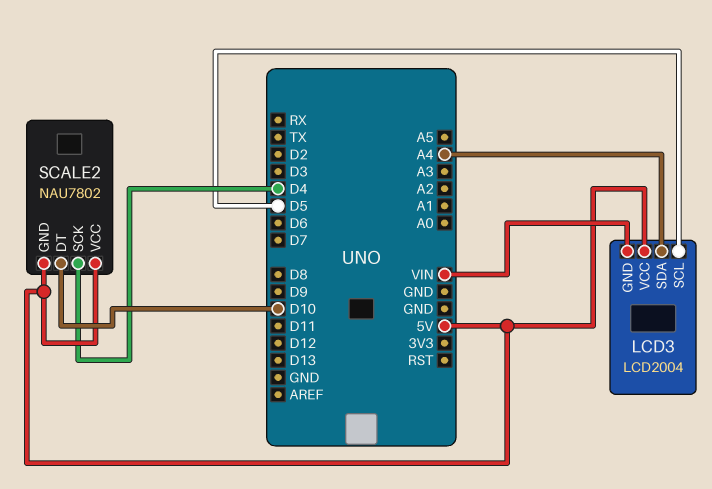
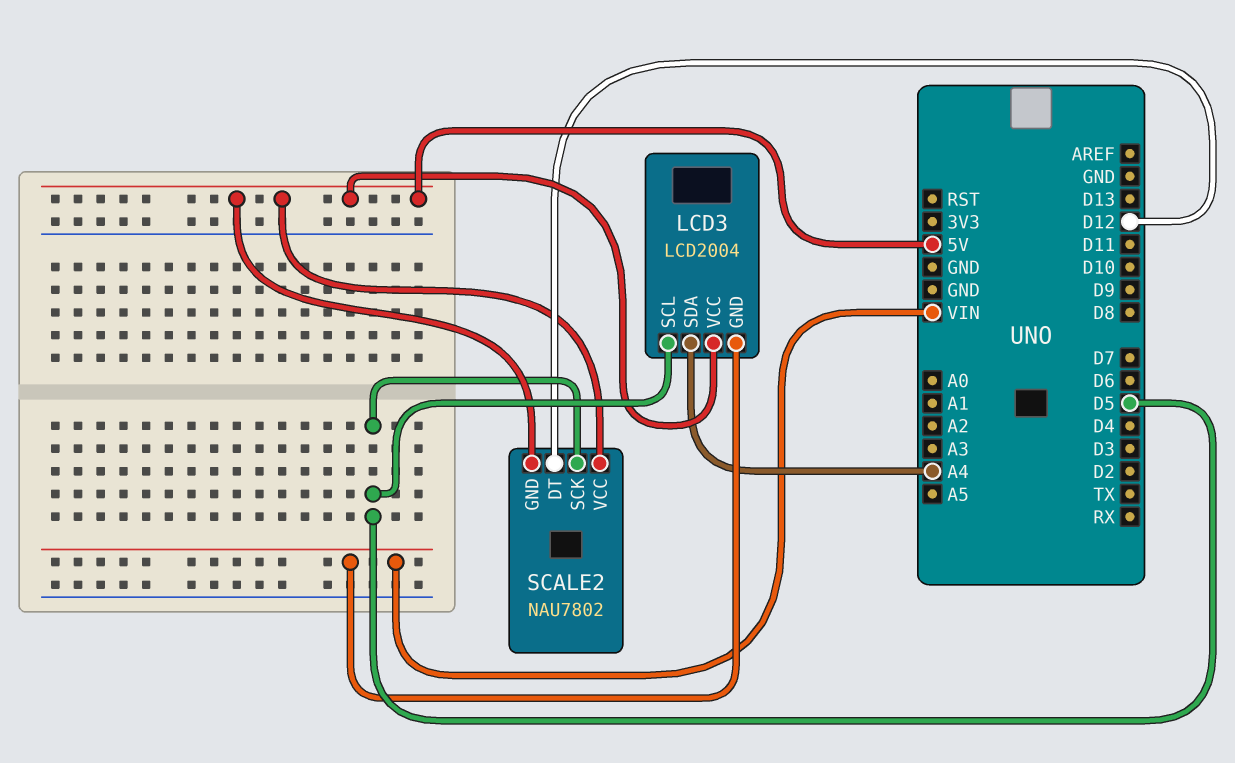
SCALE2 pin DT: D10 -> D12
SCALE2 pin SCK: D4 -> D5

